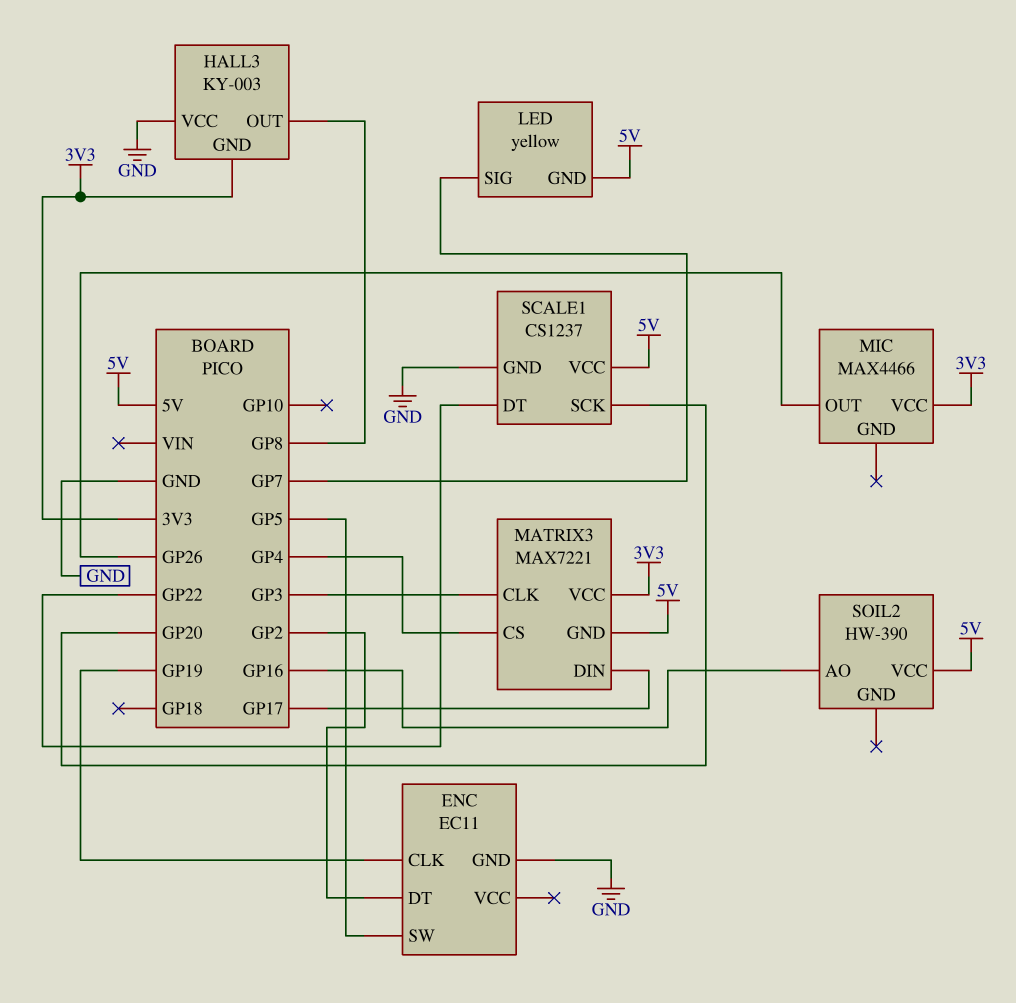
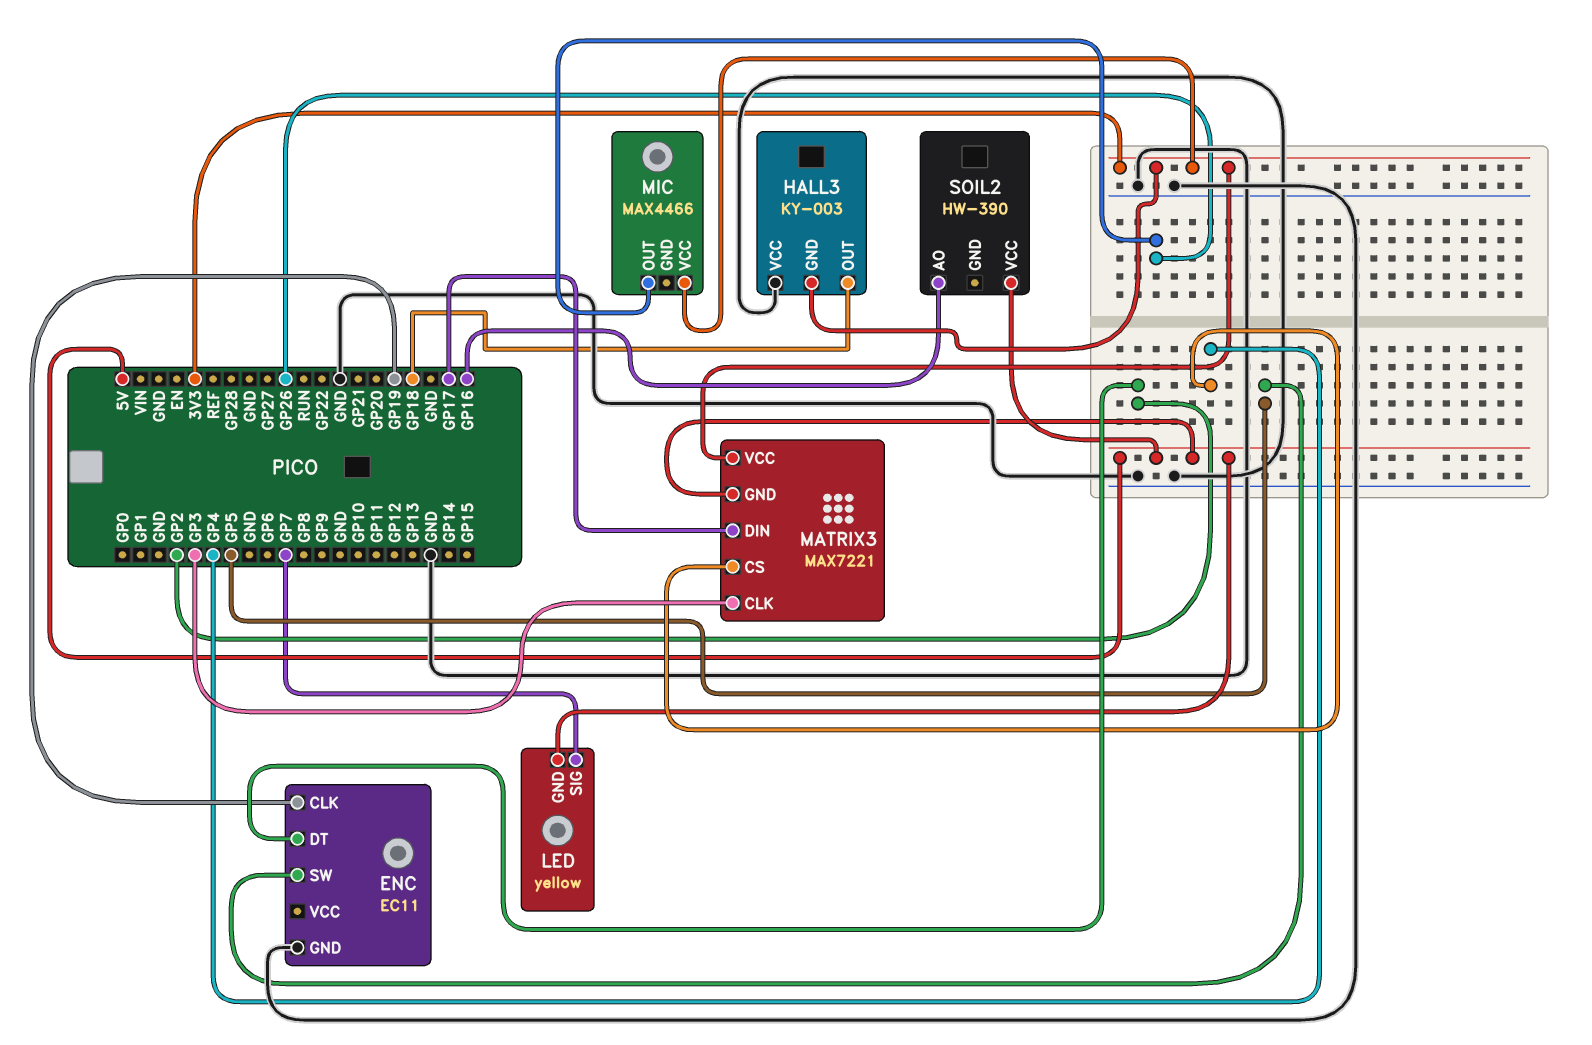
HALL3 pin OUT: GP8 -> GP18
SCALE1: CS1237 -> none
SCALE1 pin DT: GP22 -> none
SCALE1 pin GND: GND -> none
SCALE1 pin SCK: GP20 -> none
SCALE1 pin VCC: 5V -> none

